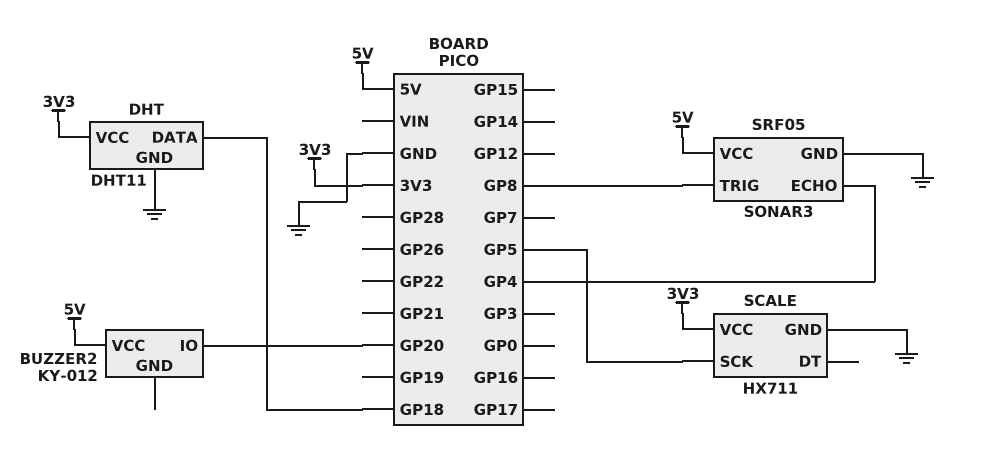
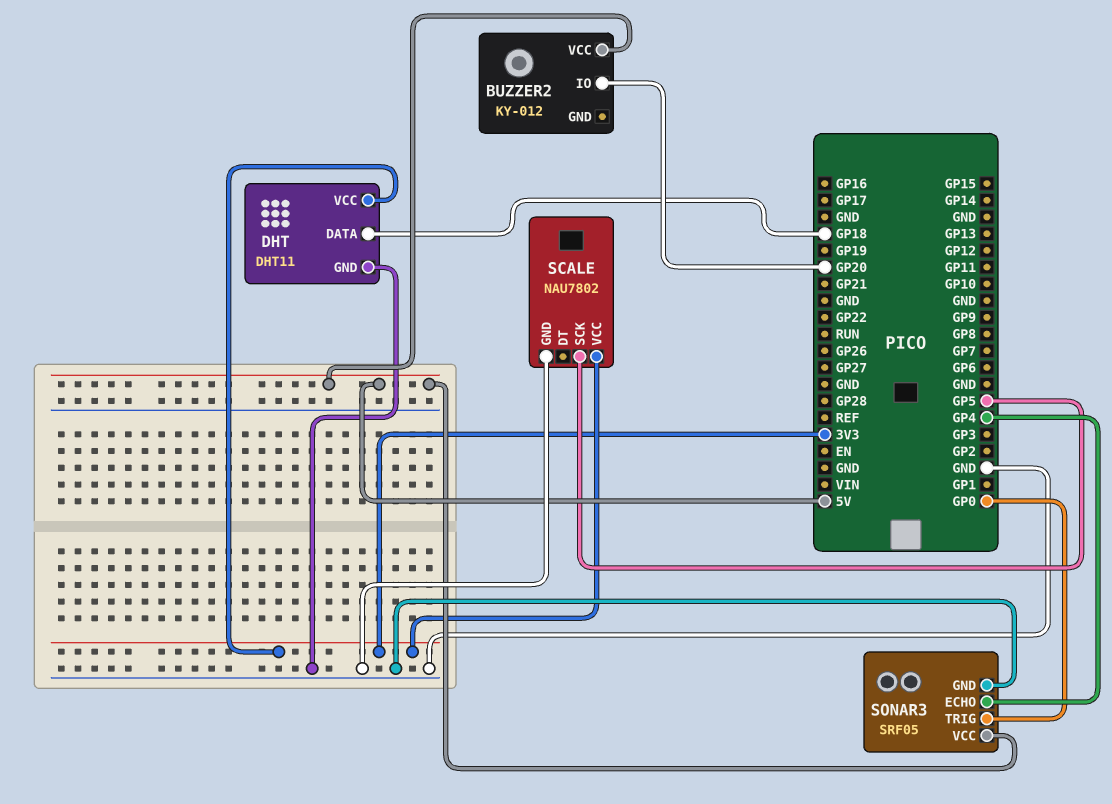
SCALE: HX711 -> NAU7802
SONAR3 pin TRIG: GP8 -> GP0

